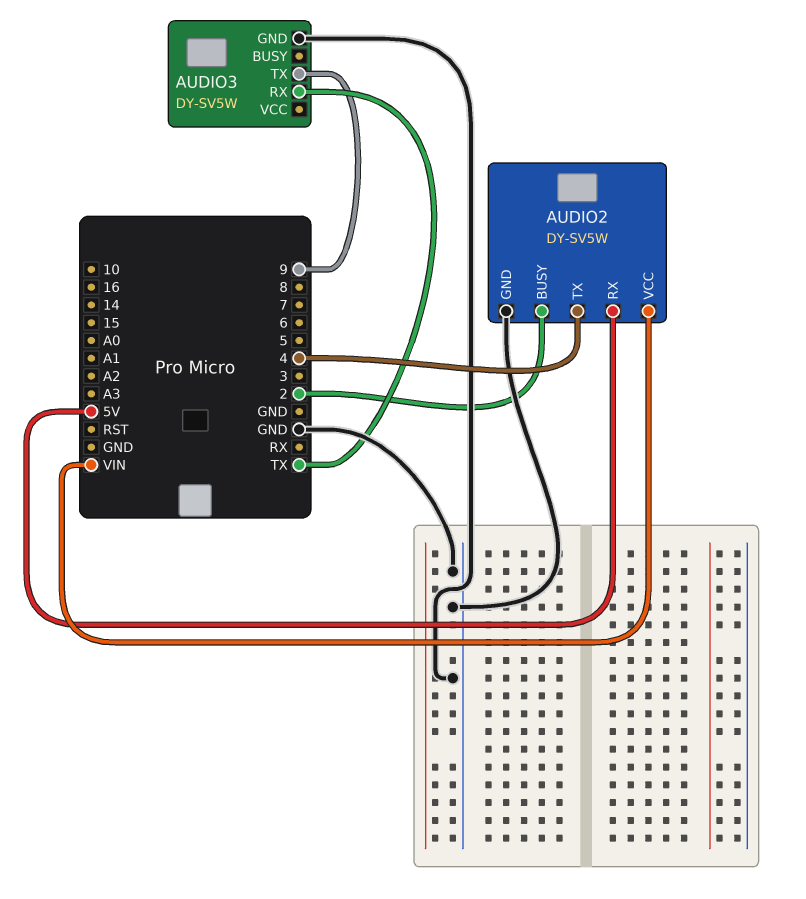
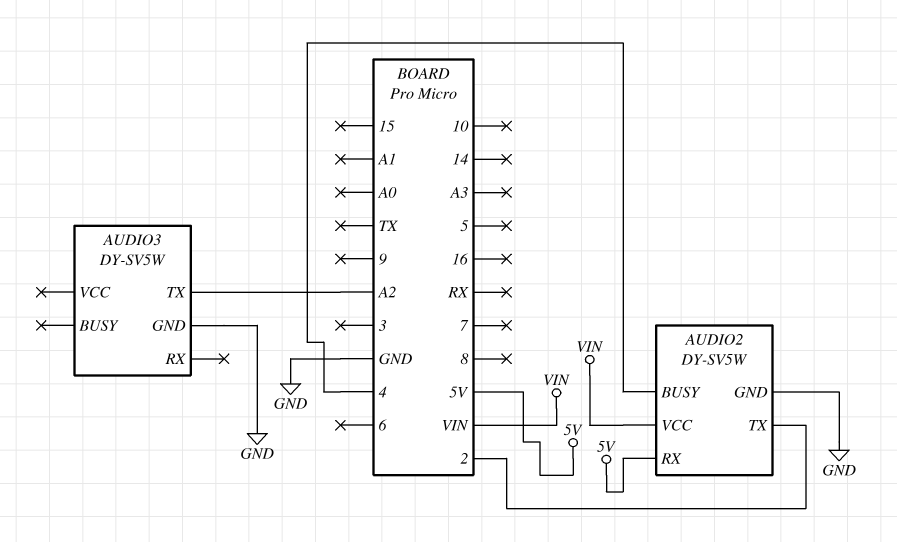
AUDIO2 pin BUSY: 2 -> 4
AUDIO2 pin TX: 4 -> 2
AUDIO3 pin RX: TX -> none
AUDIO3 pin TX: 9 -> A2

